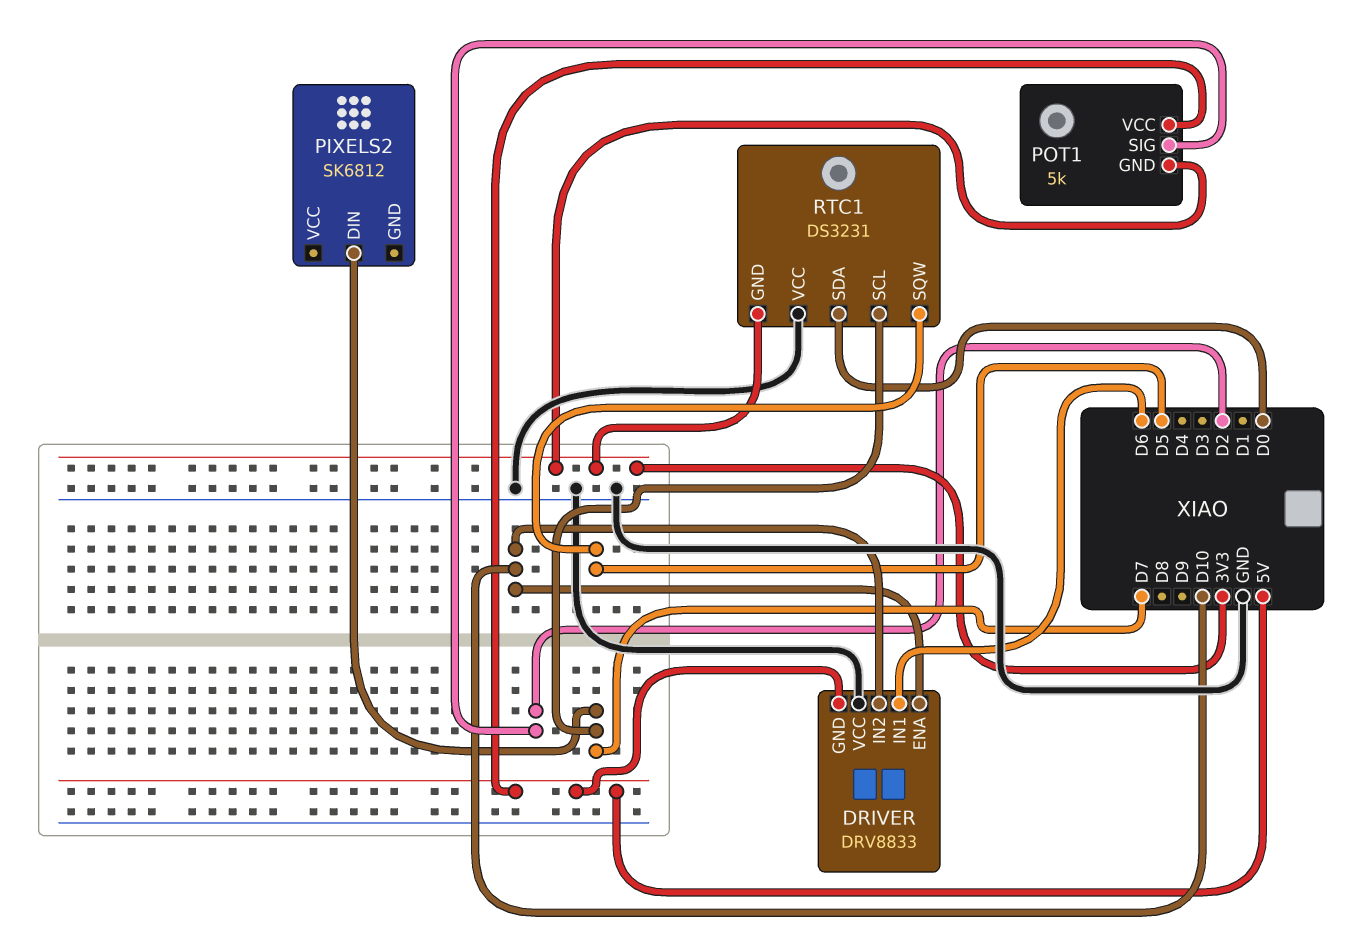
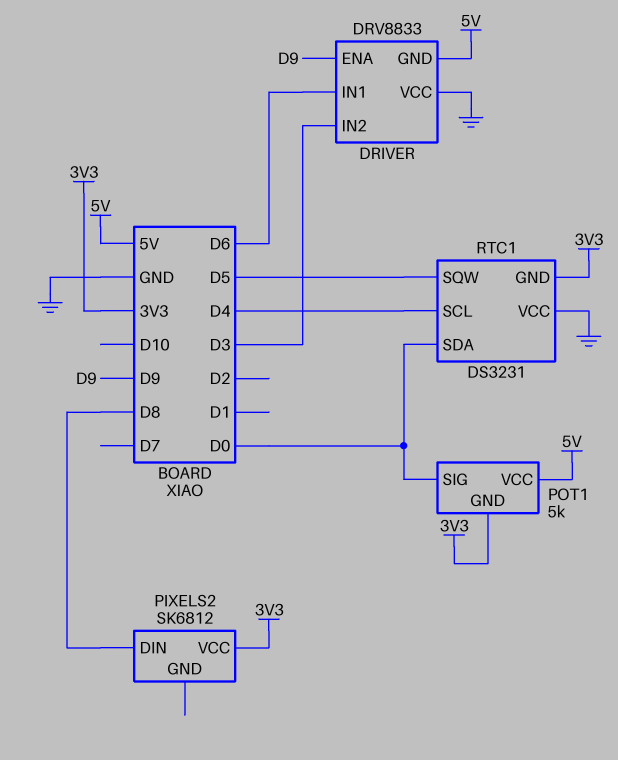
DRIVER pin ENA: D10 -> D9
DRIVER pin IN2: D10 -> D3
PIXELS2 pin DIN: D7 -> D8
PIXELS2 pin VCC: none -> 3V3
POT1 pin SIG: D2 -> D0
RTC1 pin SCL: D7 -> D4

